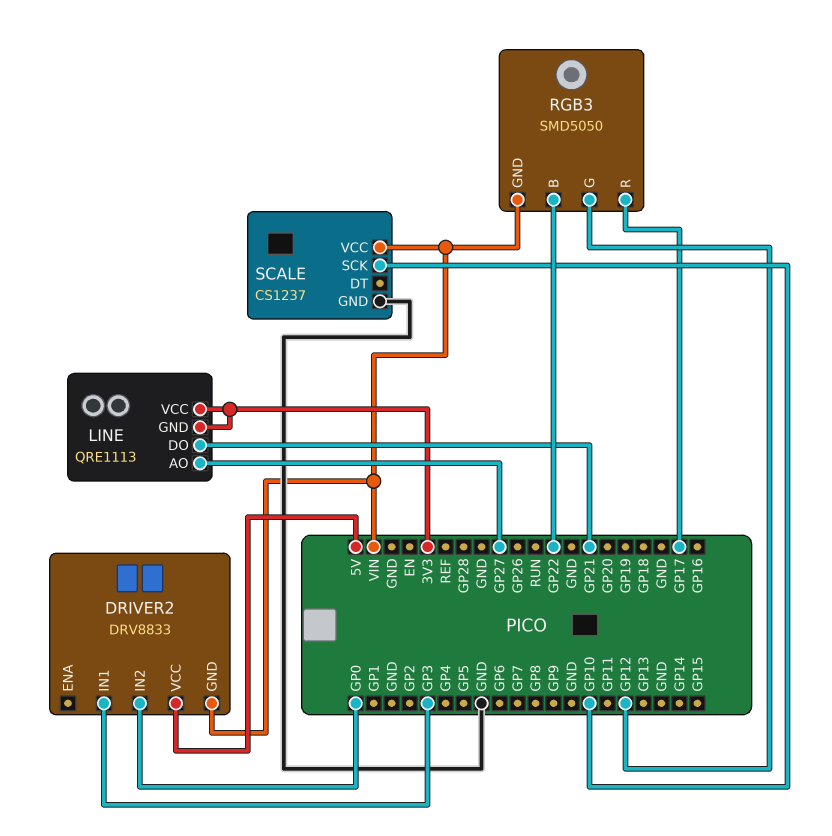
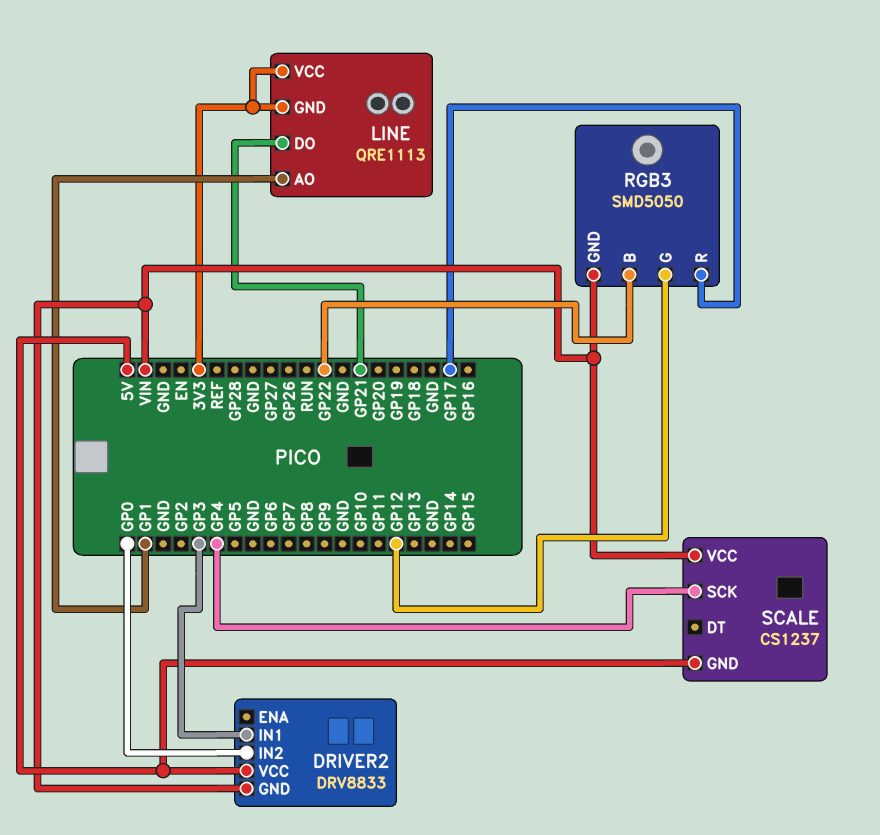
LINE pin AO: GP27 -> GP1
SCALE pin GND: GND -> 5V
SCALE pin SCK: GP10 -> GP4

